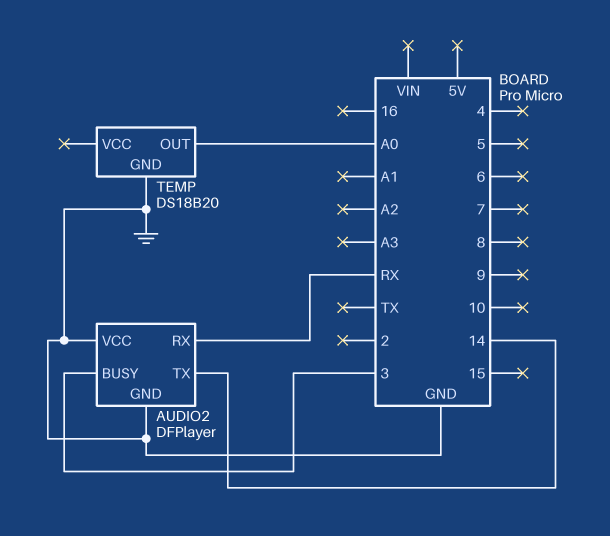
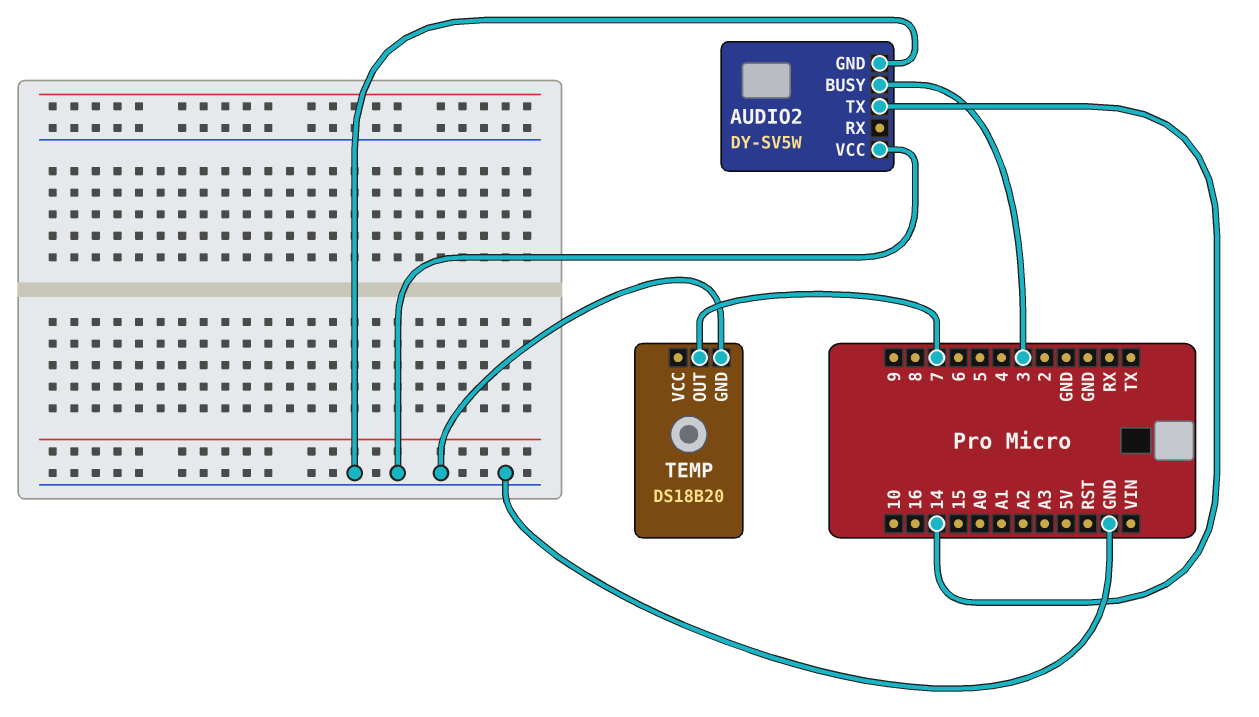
AUDIO2: DFPlayer -> DY-SV5W
AUDIO2 pin RX: RX -> none
TEMP pin OUT: A0 -> 7

